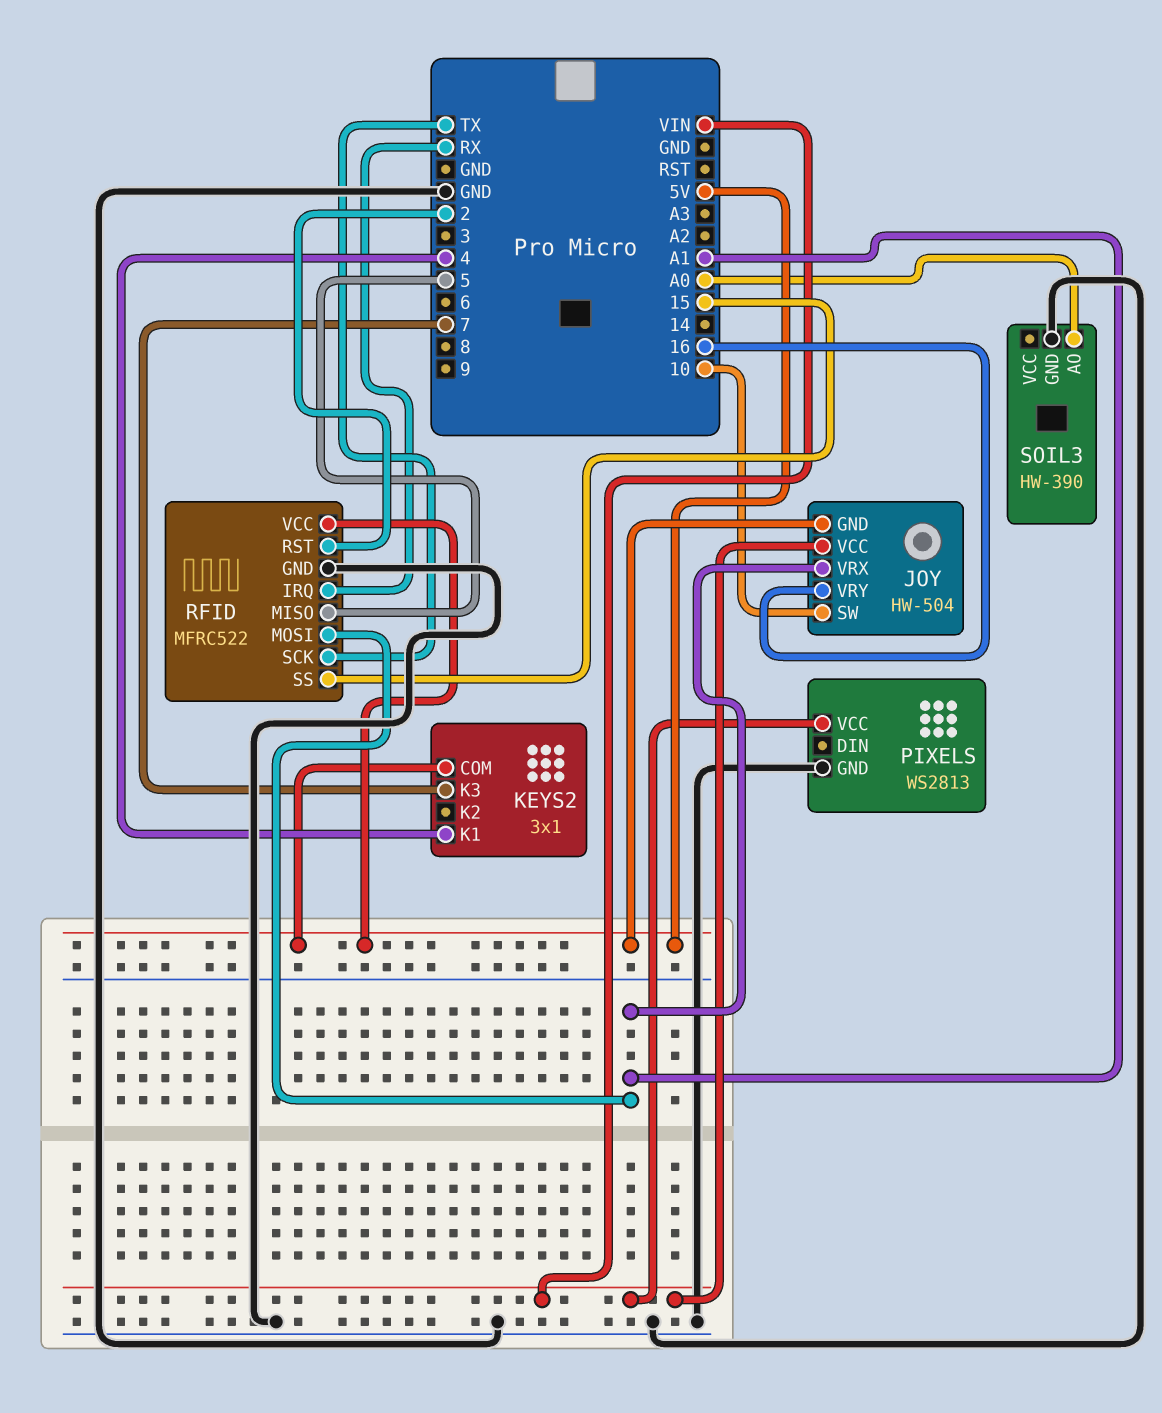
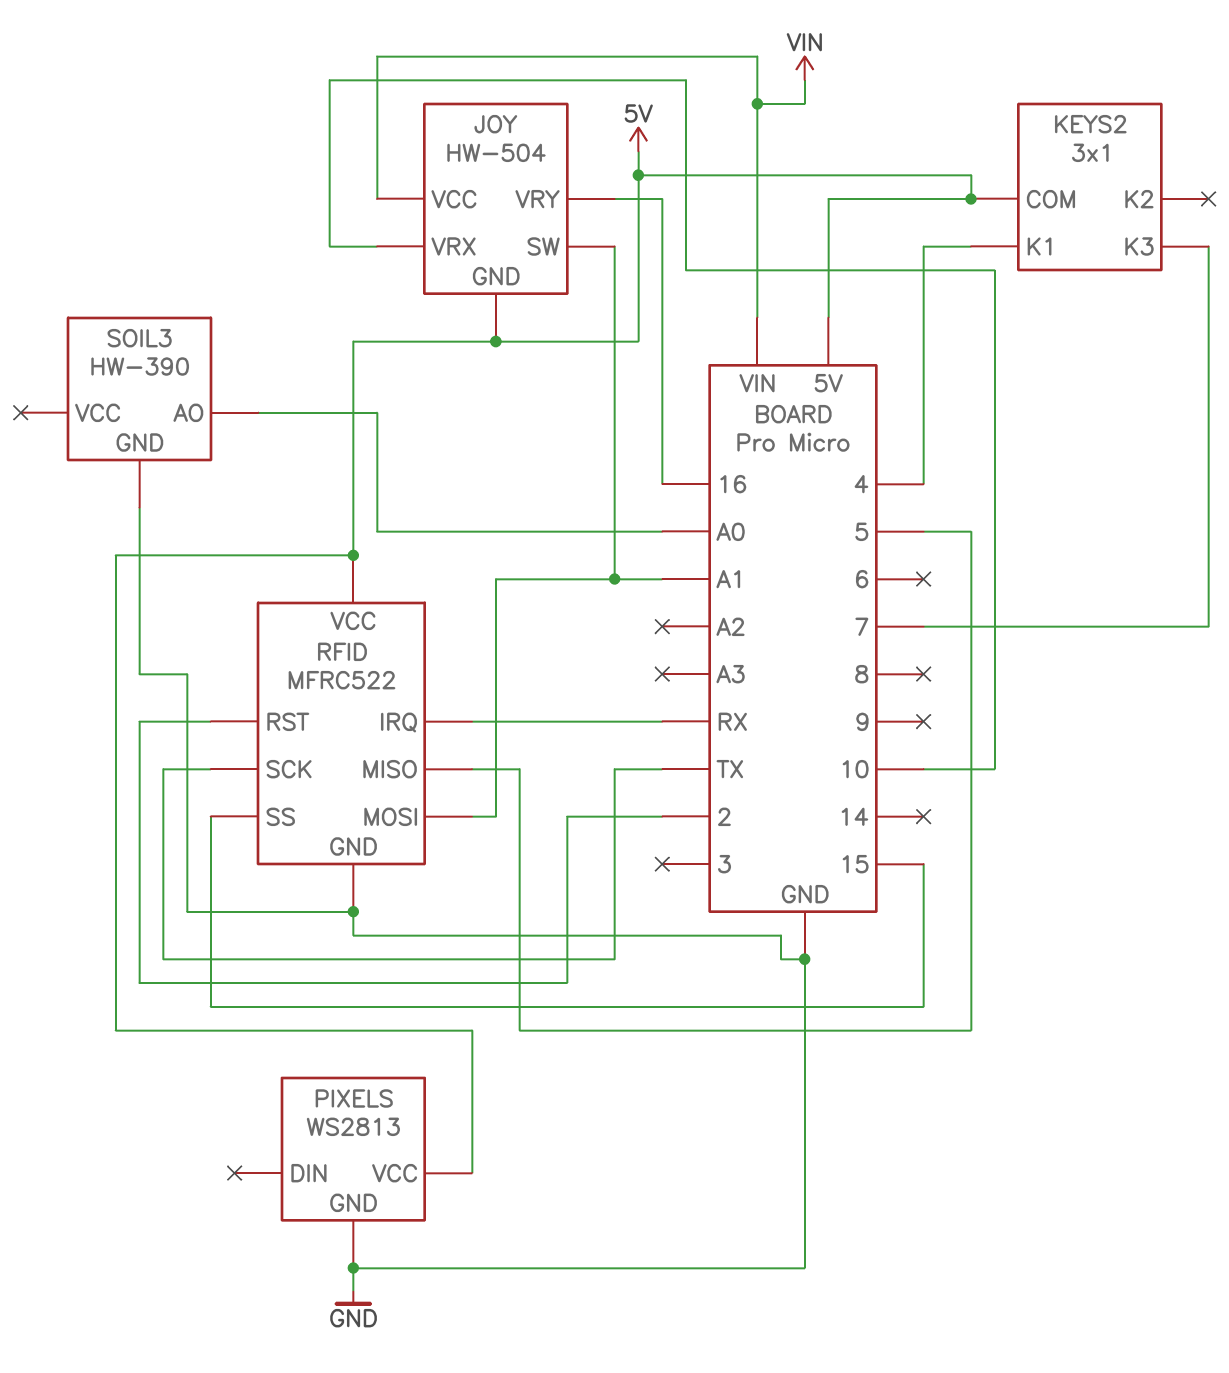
JOY pin SW: 10 -> A1
JOY pin VRX: A1 -> 10
PIXELS pin VCC: VIN -> 5V

